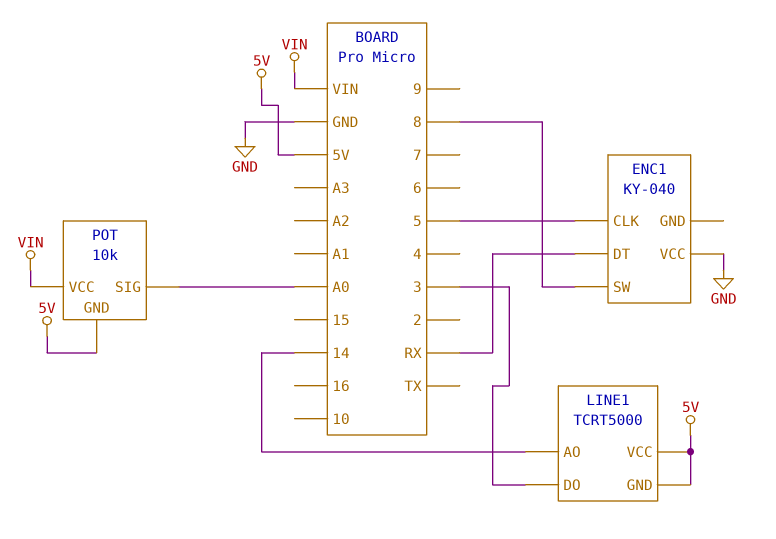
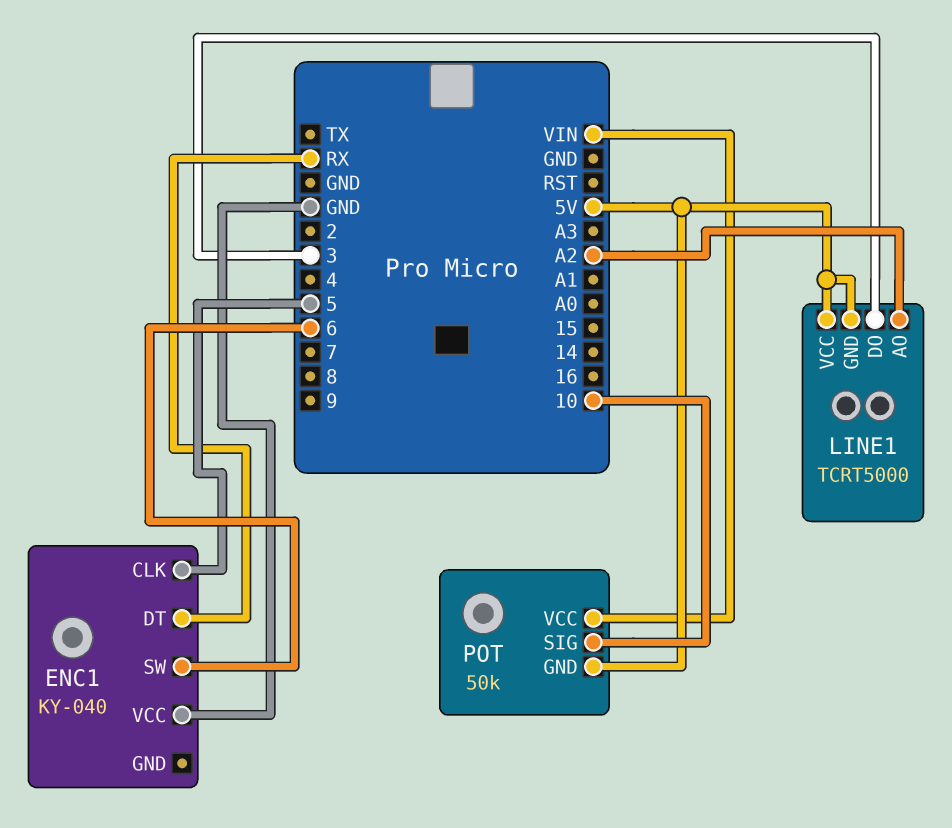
ENC1 pin SW: 8 -> 6
LINE1 pin AO: 14 -> A2
POT: 10k -> 50k
POT pin SIG: A0 -> 10

